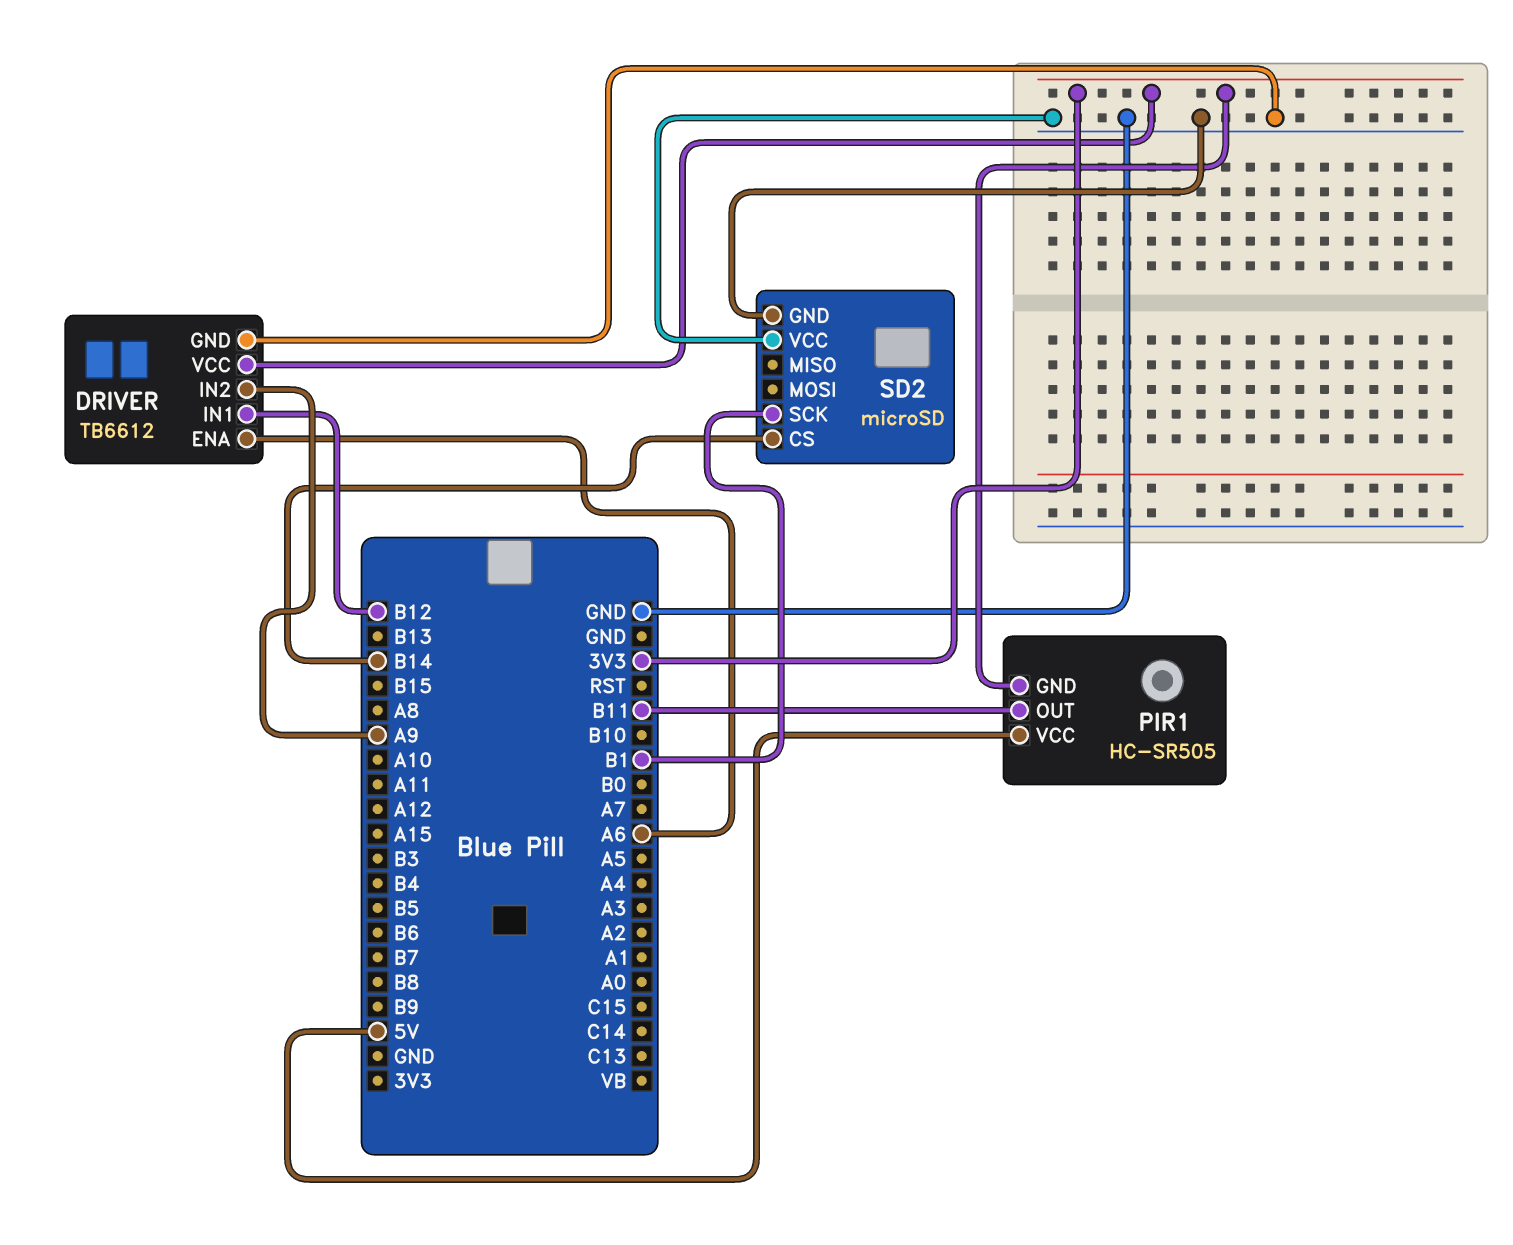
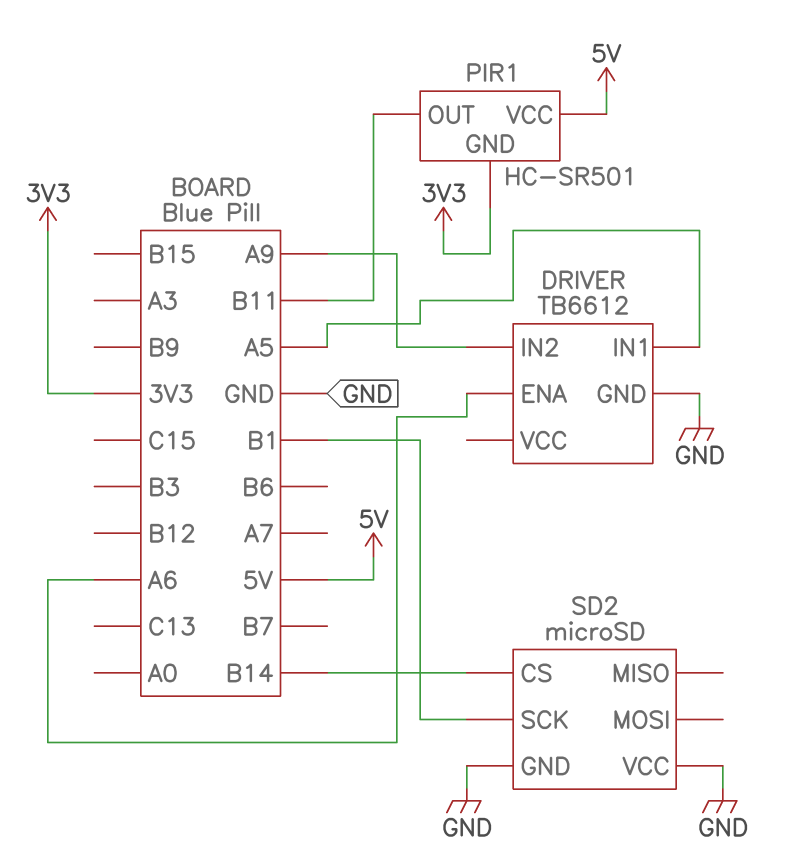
DRIVER pin IN1: B12 -> A5
DRIVER pin VCC: 3V3 -> none
PIR1: HC-SR505 -> HC-SR501

